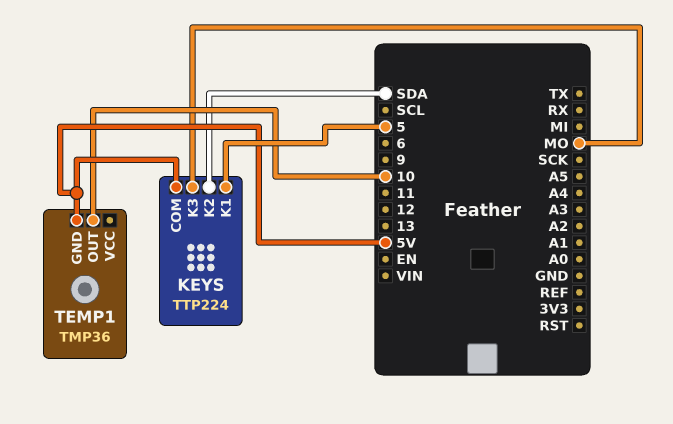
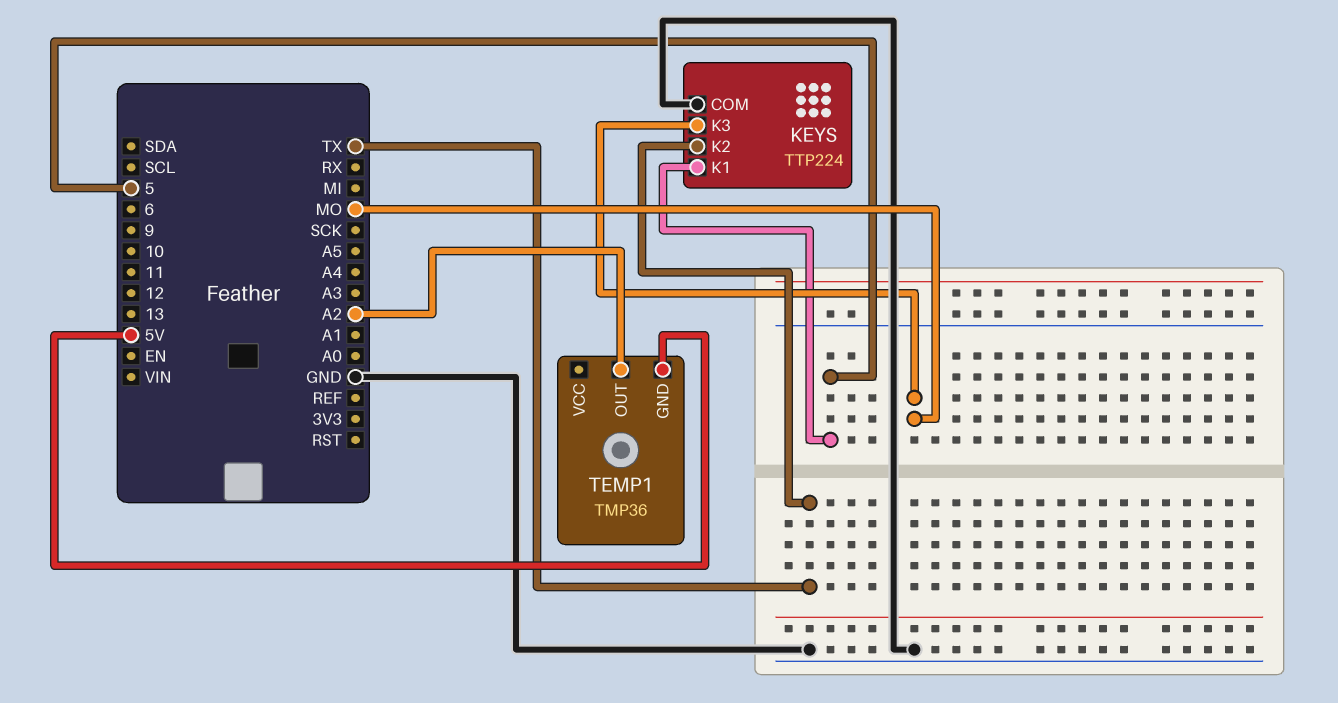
KEYS pin COM: 5V -> GND
KEYS pin K2: SDA -> TX
TEMP1 pin OUT: 10 -> A2

